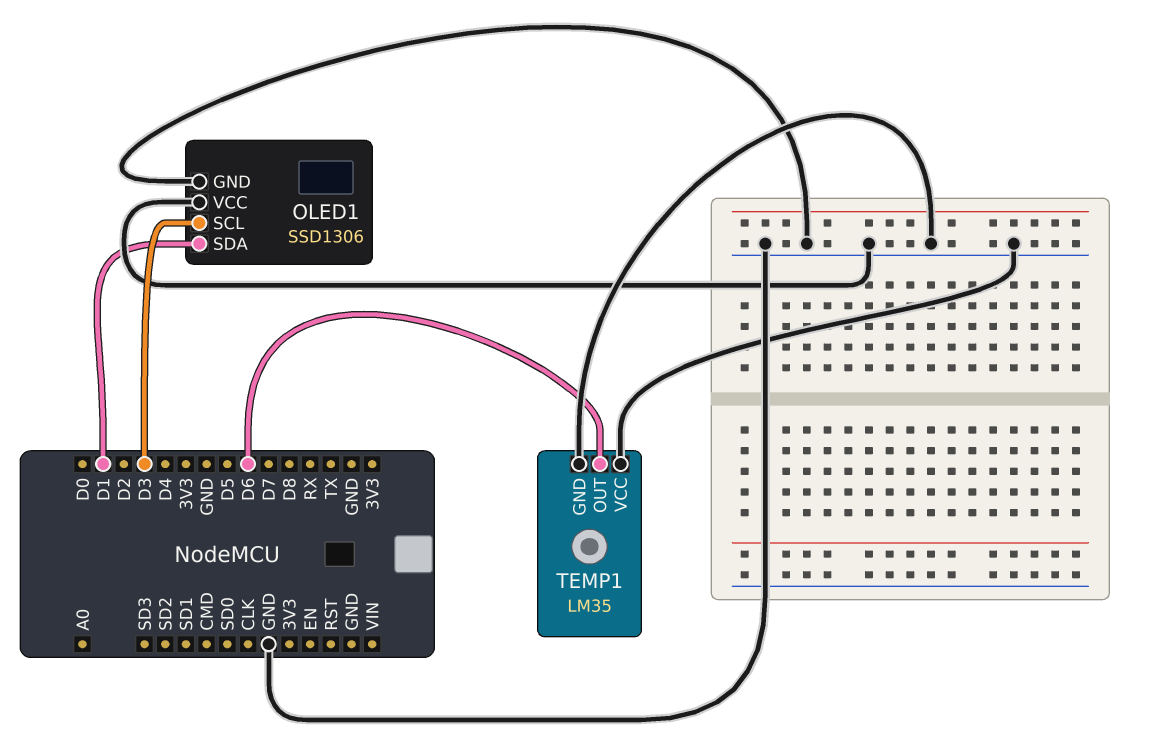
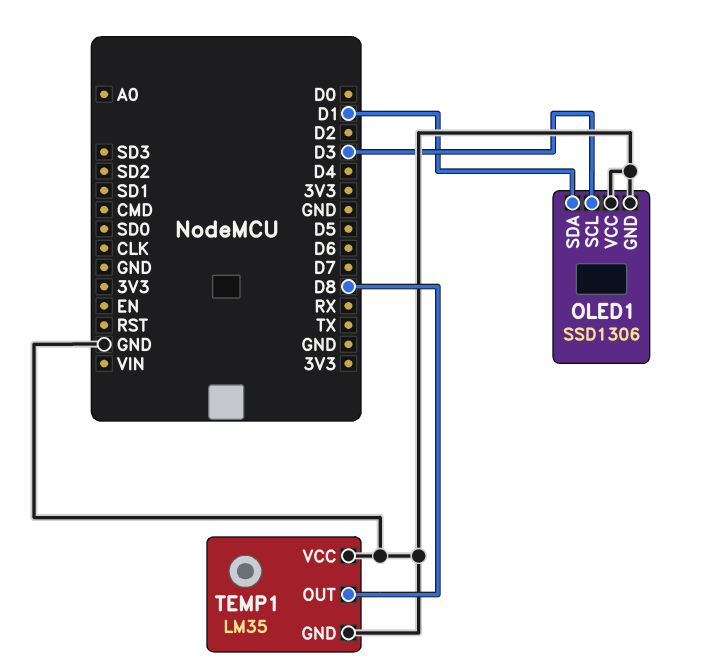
TEMP1 pin OUT: D6 -> D8

